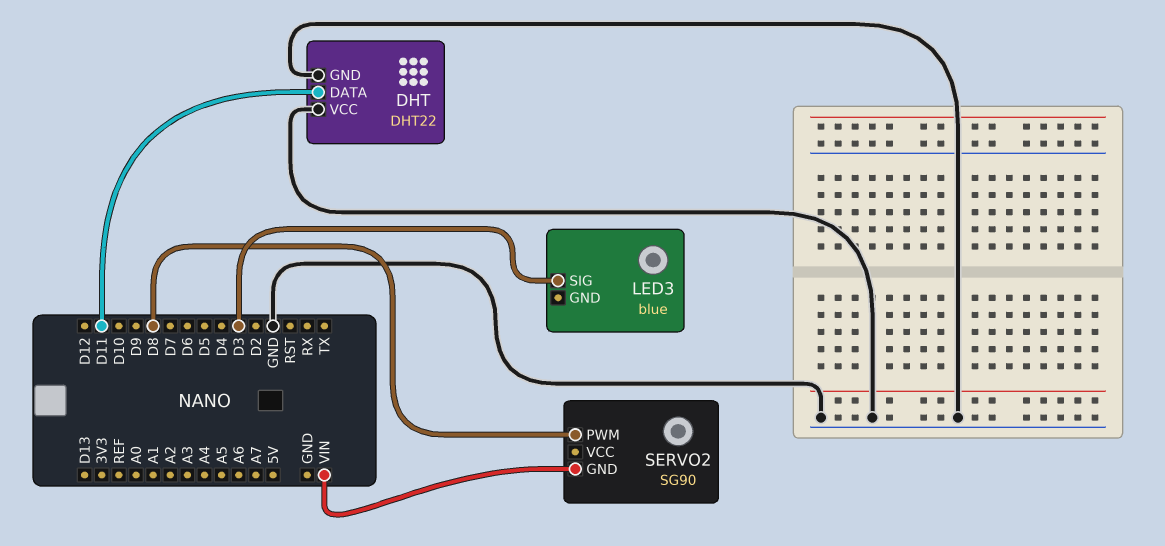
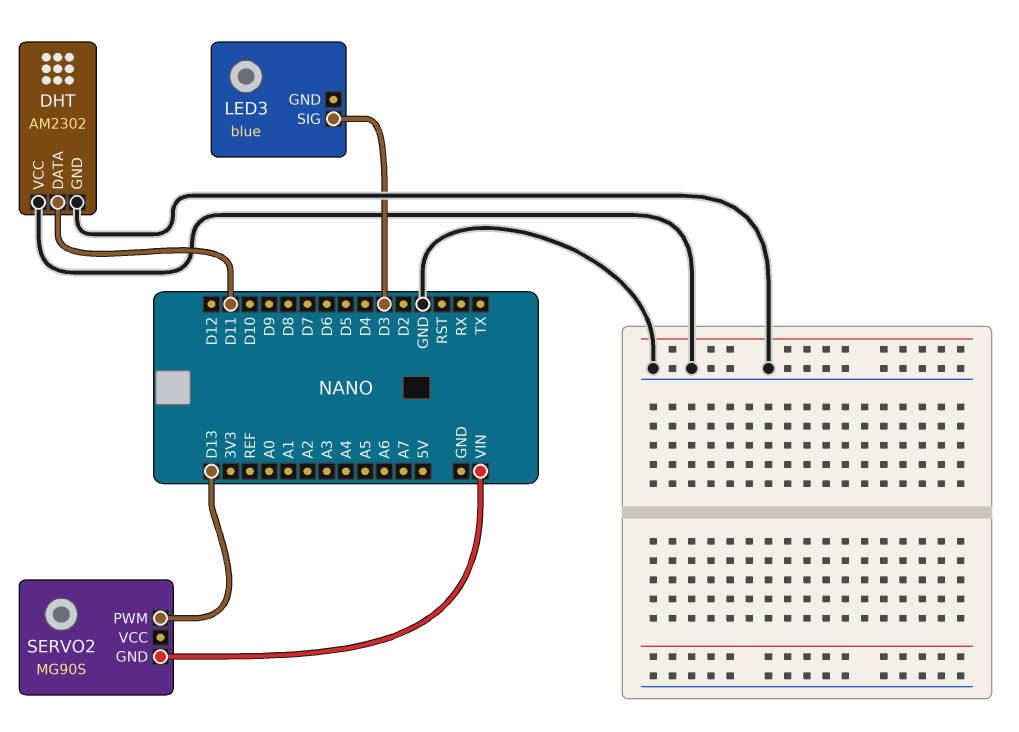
DHT: DHT22 -> AM2302
SERVO2: SG90 -> MG90S
SERVO2 pin PWM: D8 -> D13

